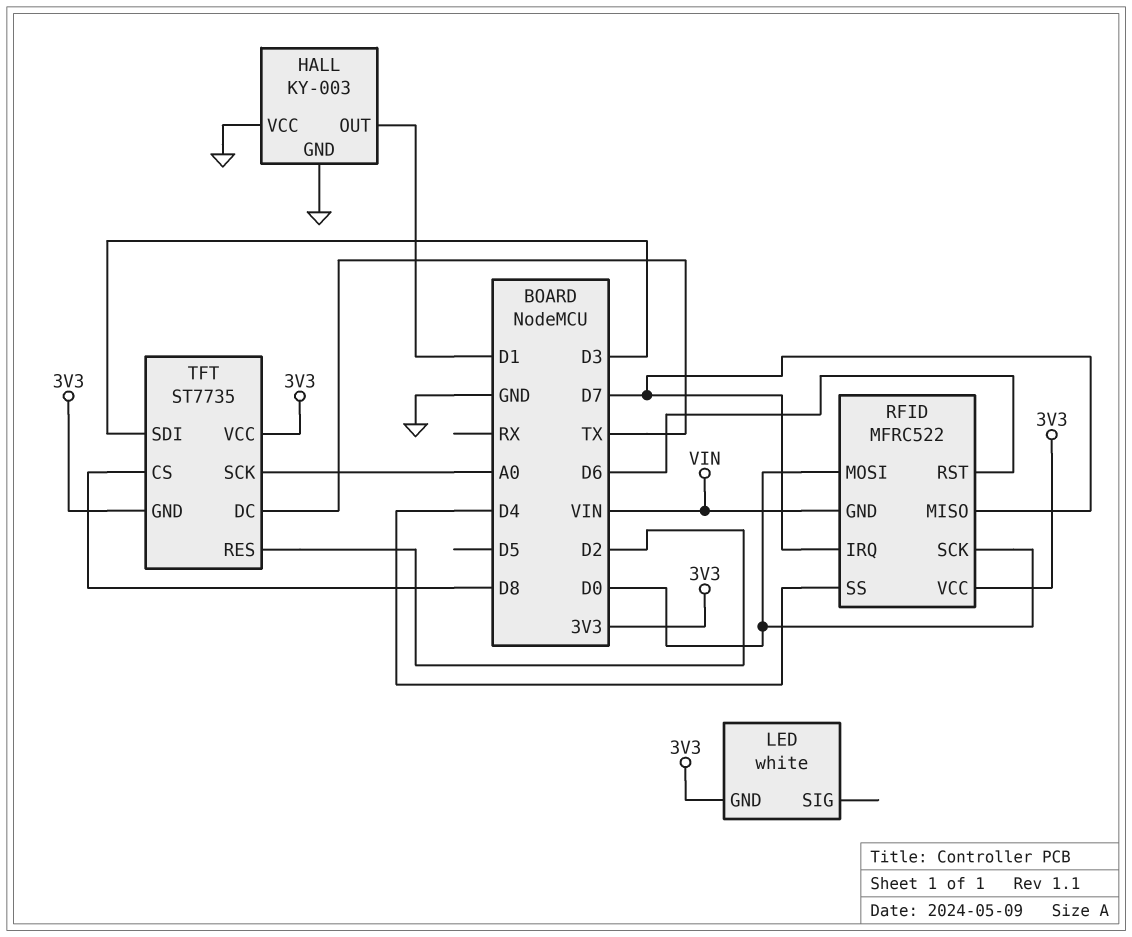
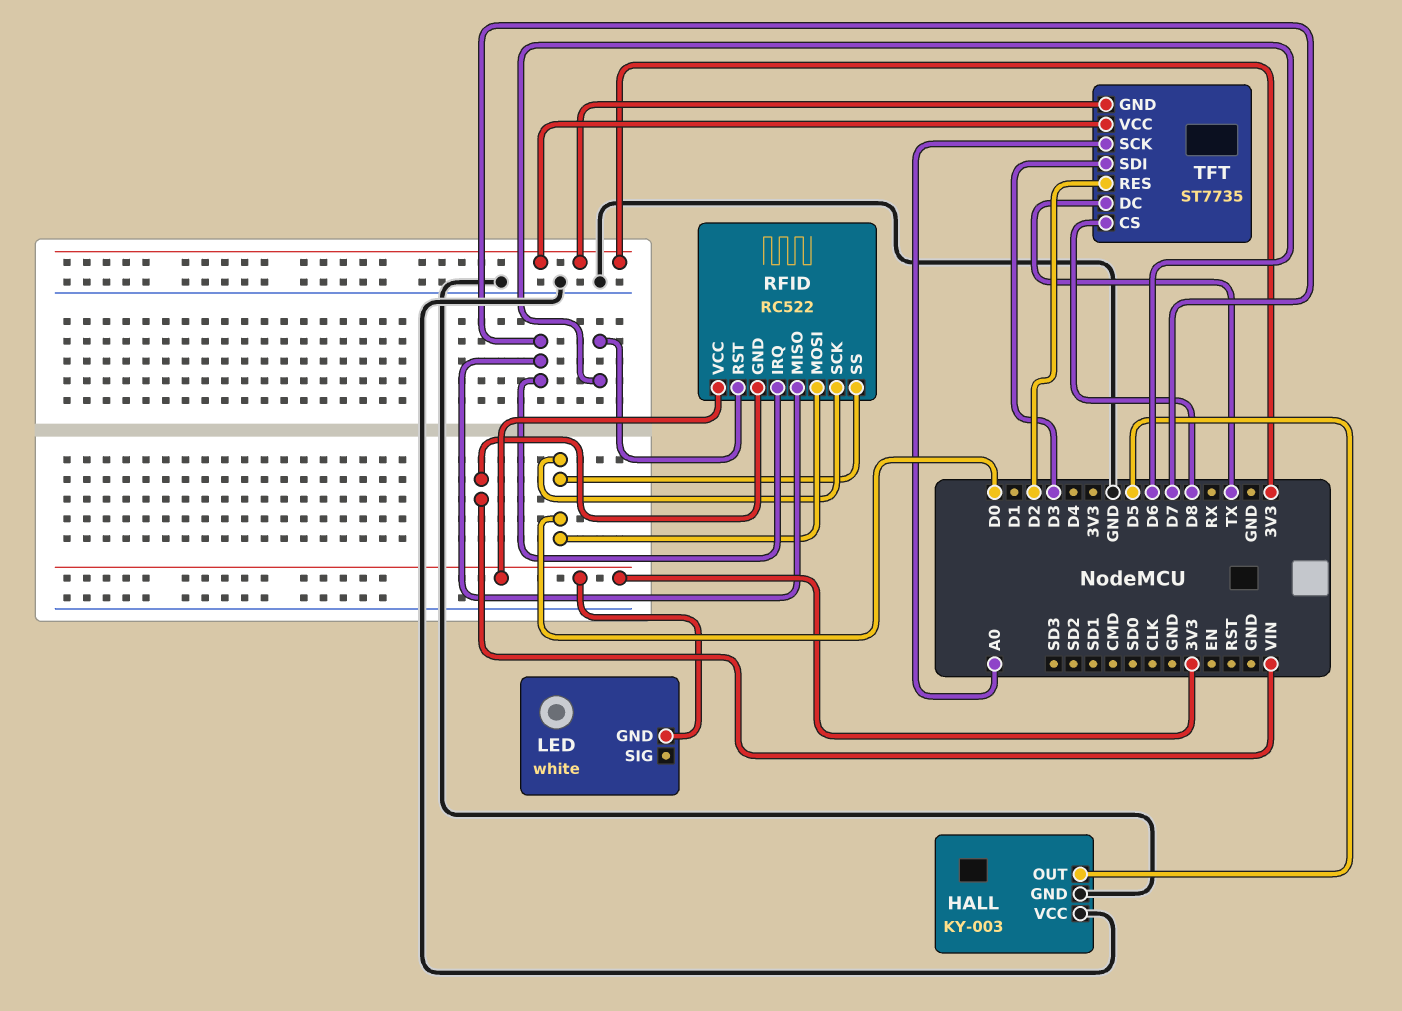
HALL pin OUT: D1 -> D5
RFID: MFRC522 -> RC522
RFID pin SS: D4 -> D0

